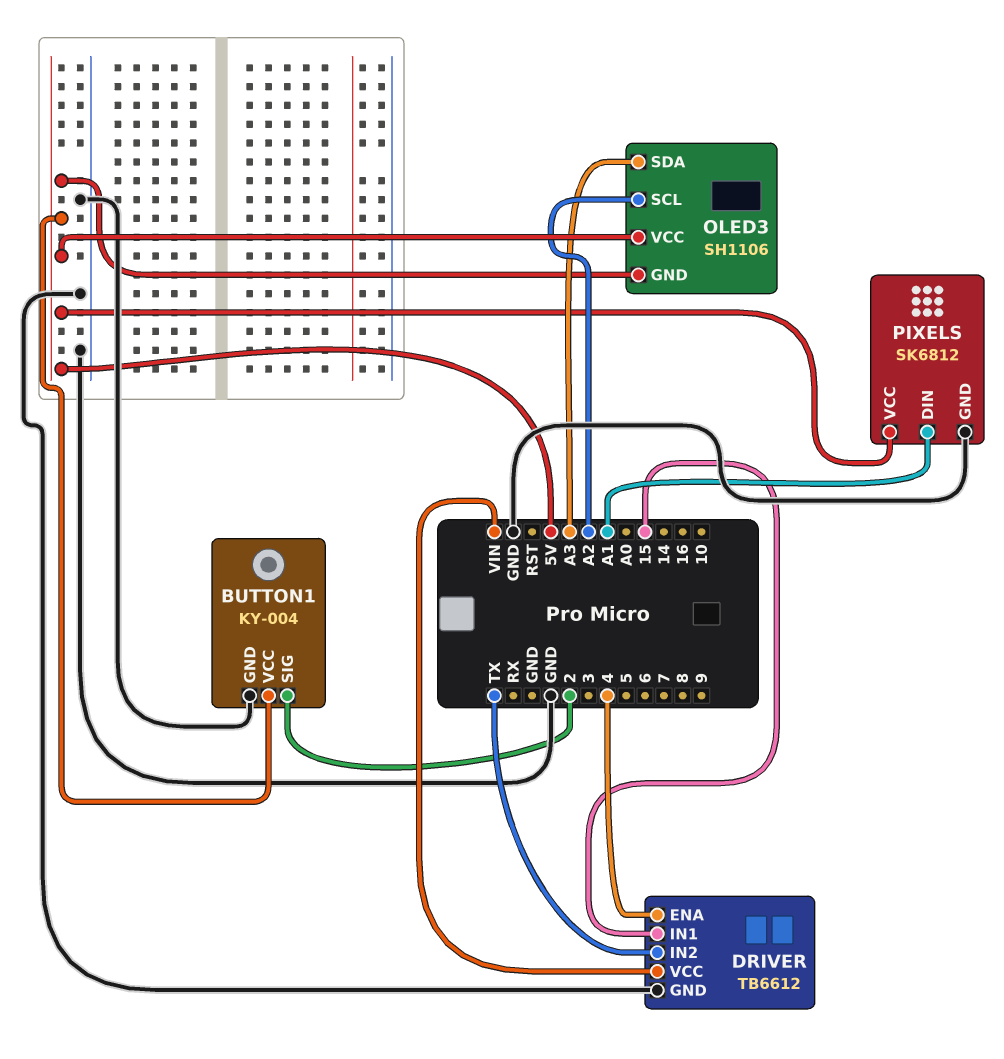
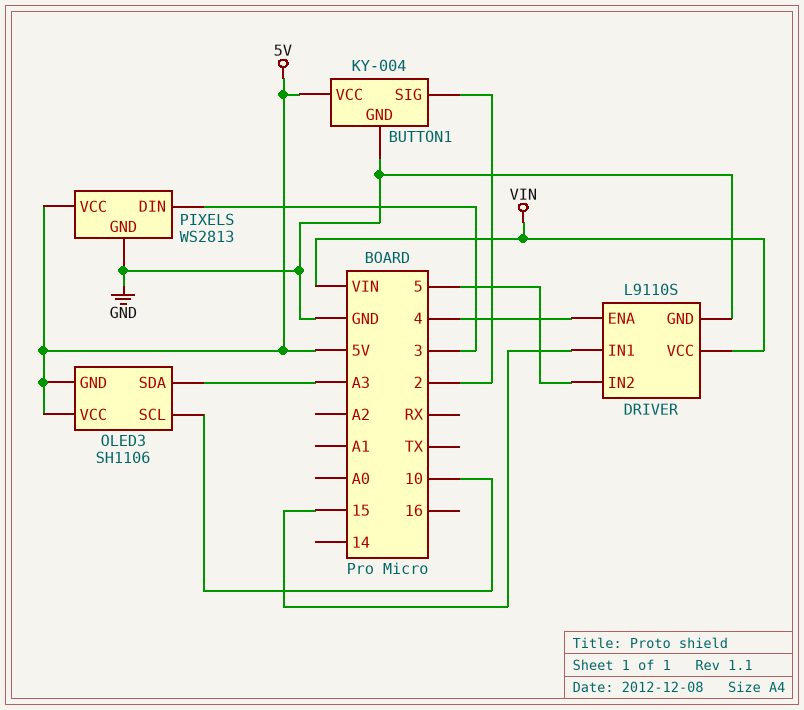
DRIVER: TB6612 -> L9110S
DRIVER pin IN2: TX -> 5
OLED3 pin SCL: A2 -> 10
PIXELS: SK6812 -> WS2813
PIXELS pin DIN: A1 -> 3

